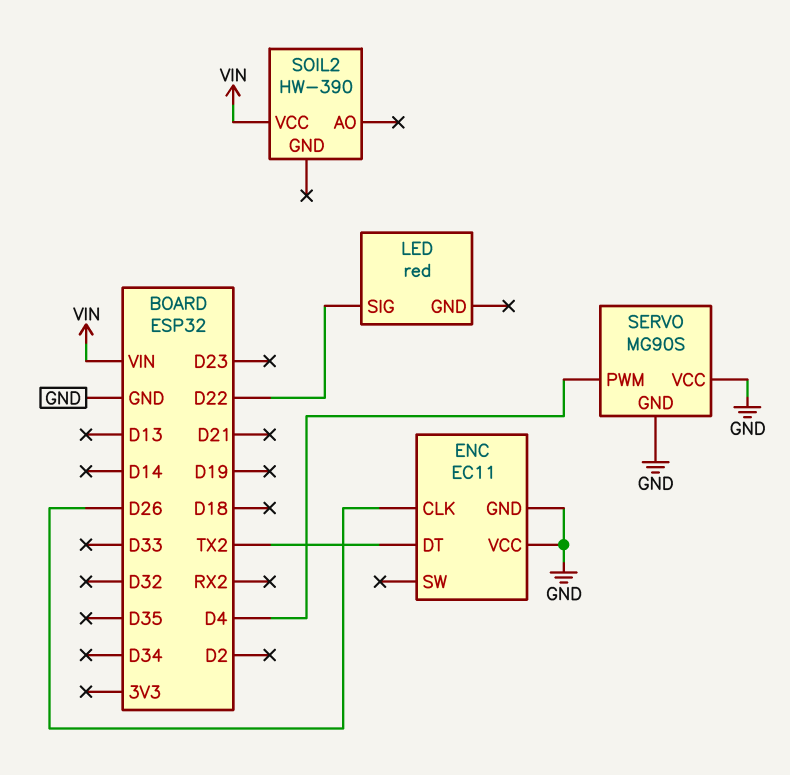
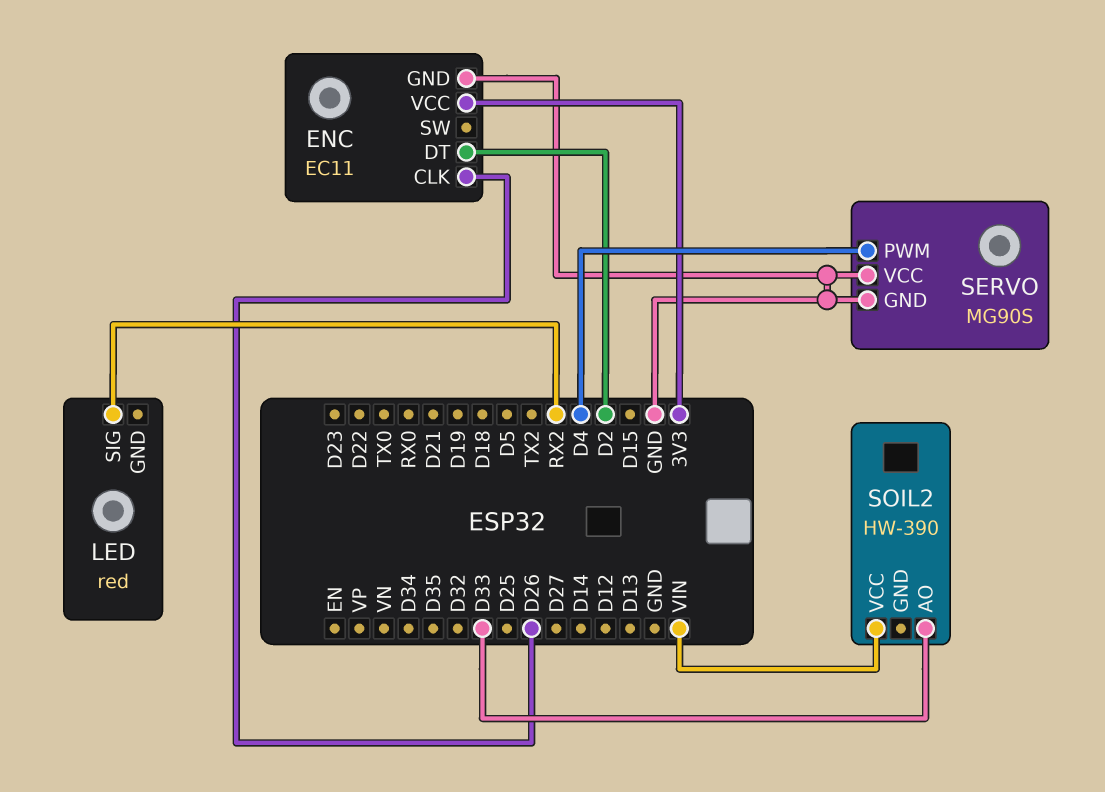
ENC pin DT: TX2 -> D2
ENC pin VCC: GND -> 3V3
LED pin SIG: D22 -> RX2
SOIL2 pin AO: none -> D33

